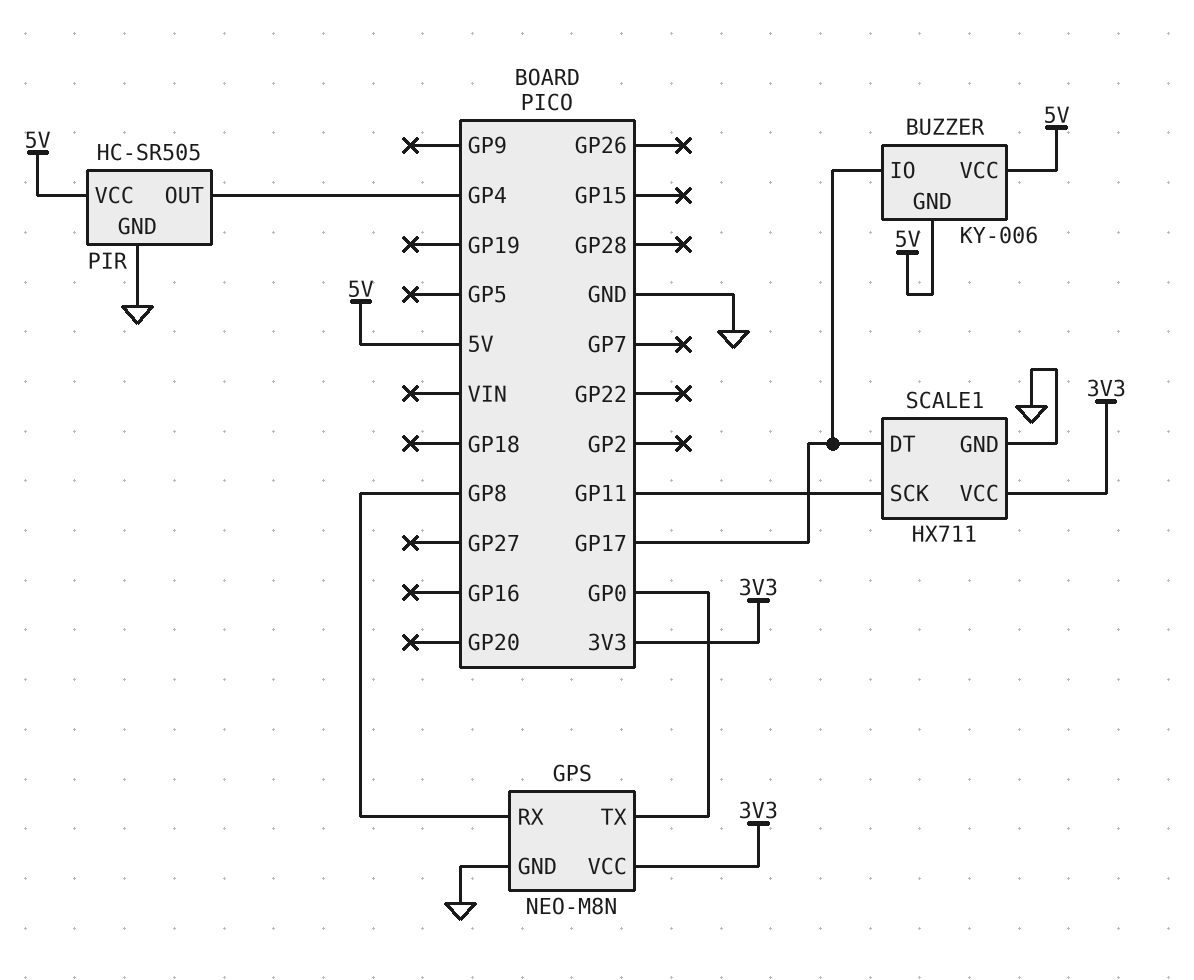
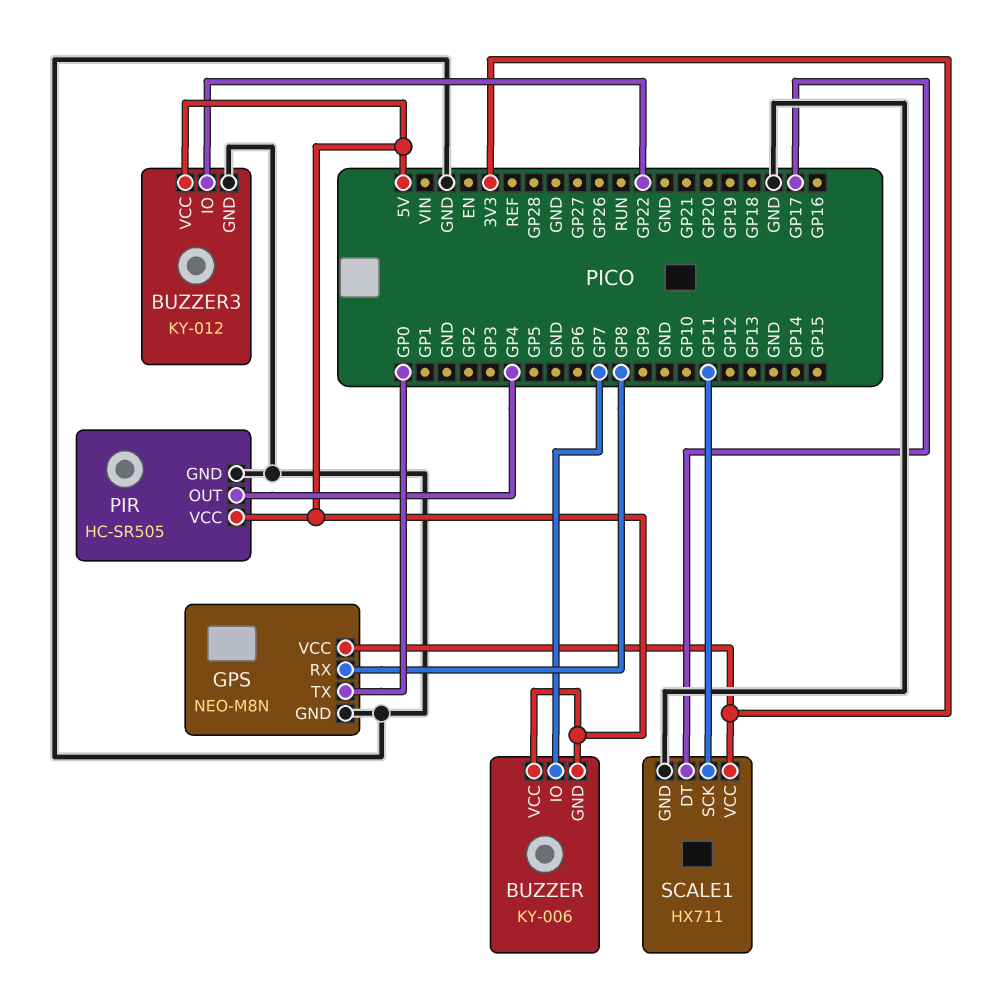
BUZZER pin IO: GP17 -> GP7
BUZZER3: none -> KY-012
BUZZER3 pin GND: none -> GND
BUZZER3 pin IO: none -> GP22
BUZZER3 pin VCC: none -> 5V

